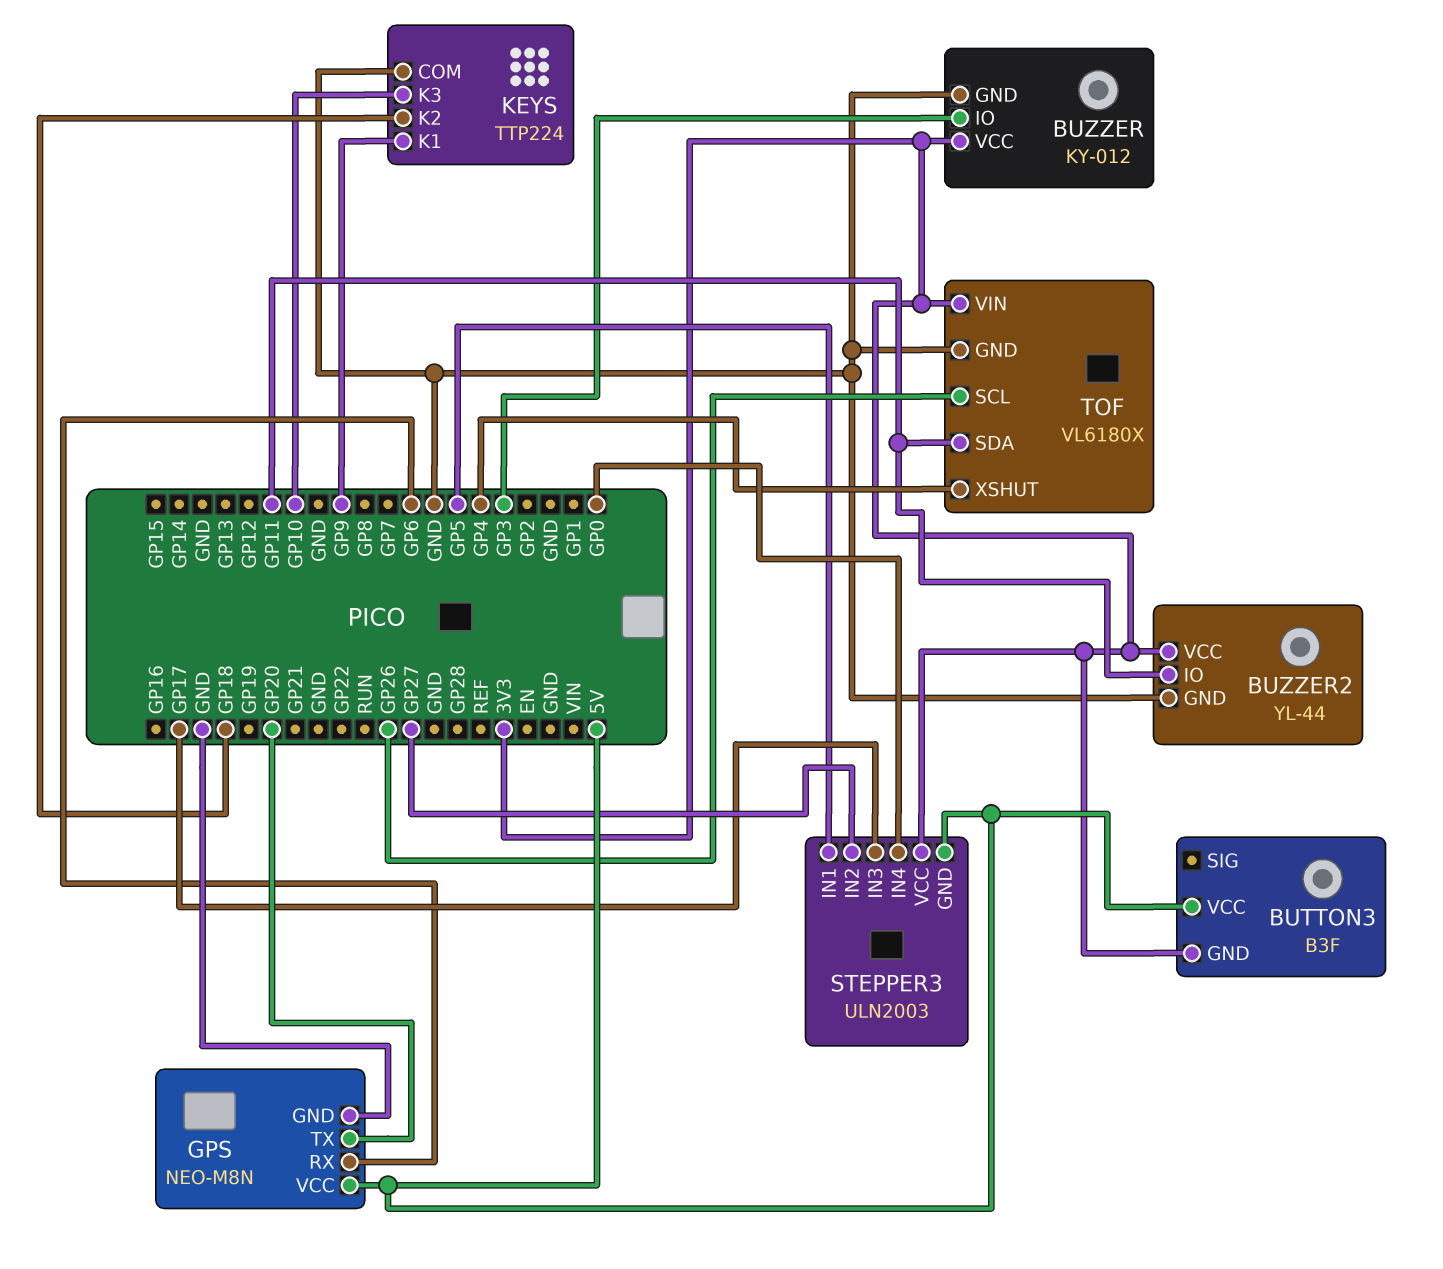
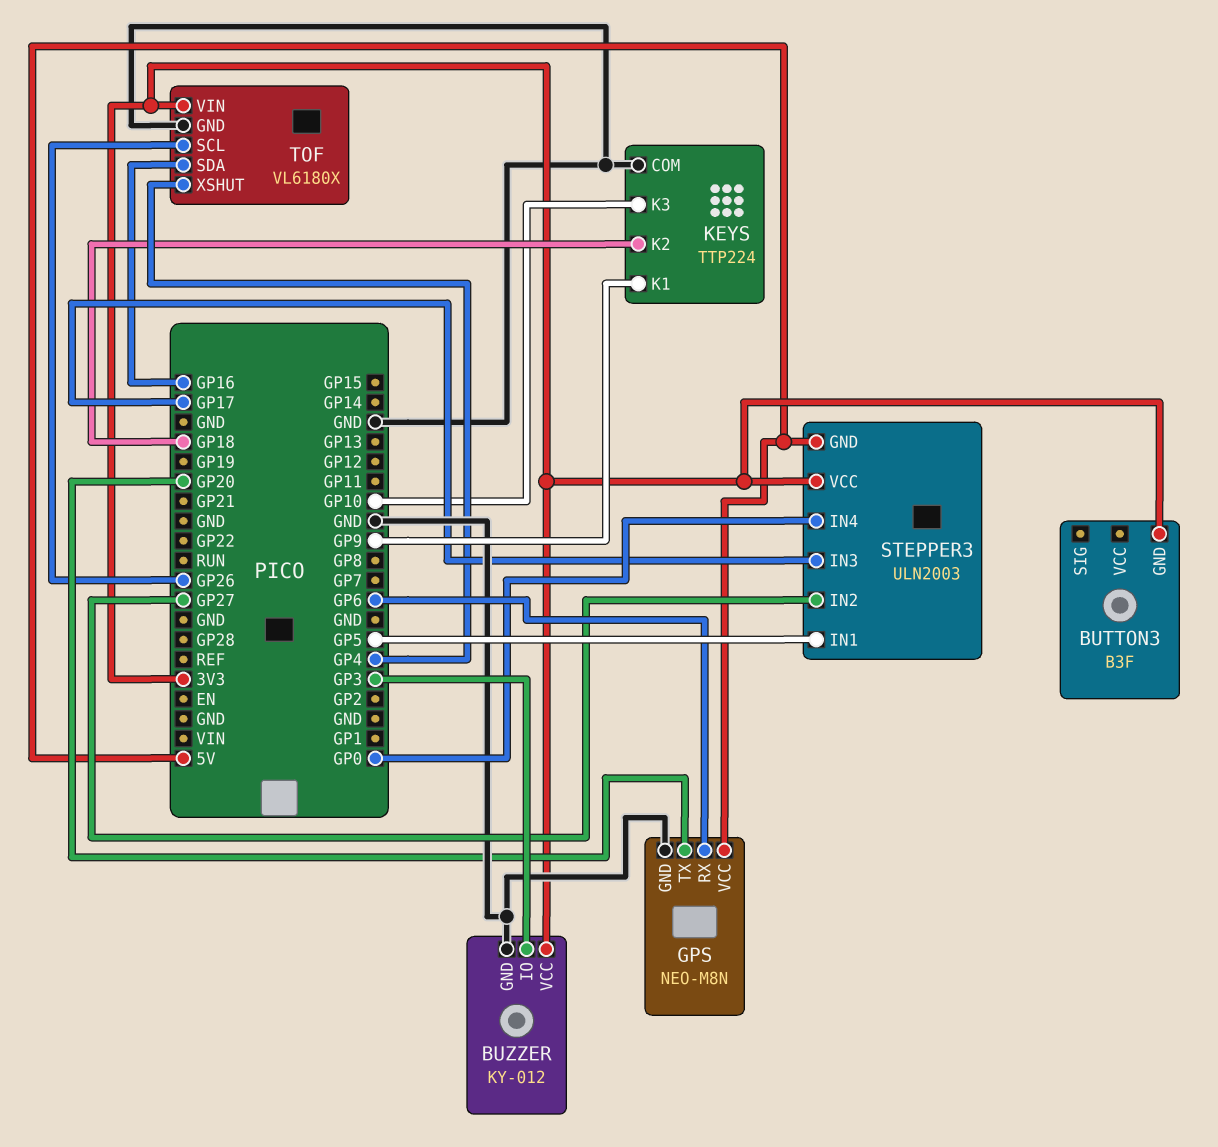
BUTTON3 pin VCC: 5V -> none
BUZZER2: YL-44 -> none
BUZZER2 pin GND: GND -> none
BUZZER2 pin IO: GP11 -> none
BUZZER2 pin VCC: 3V3 -> none
TOF pin SDA: GP11 -> GP16

